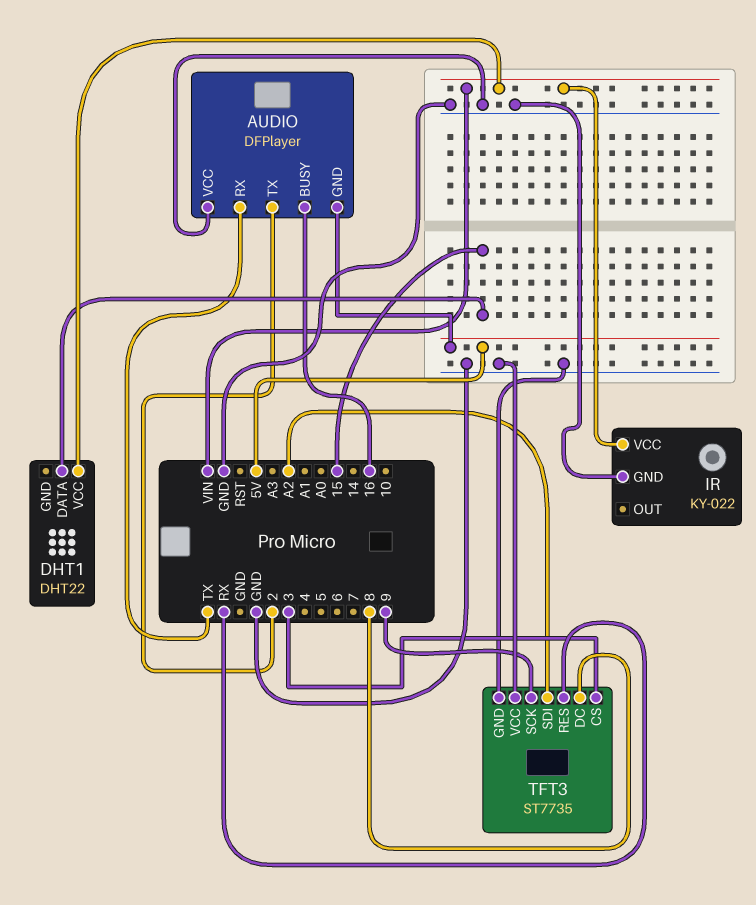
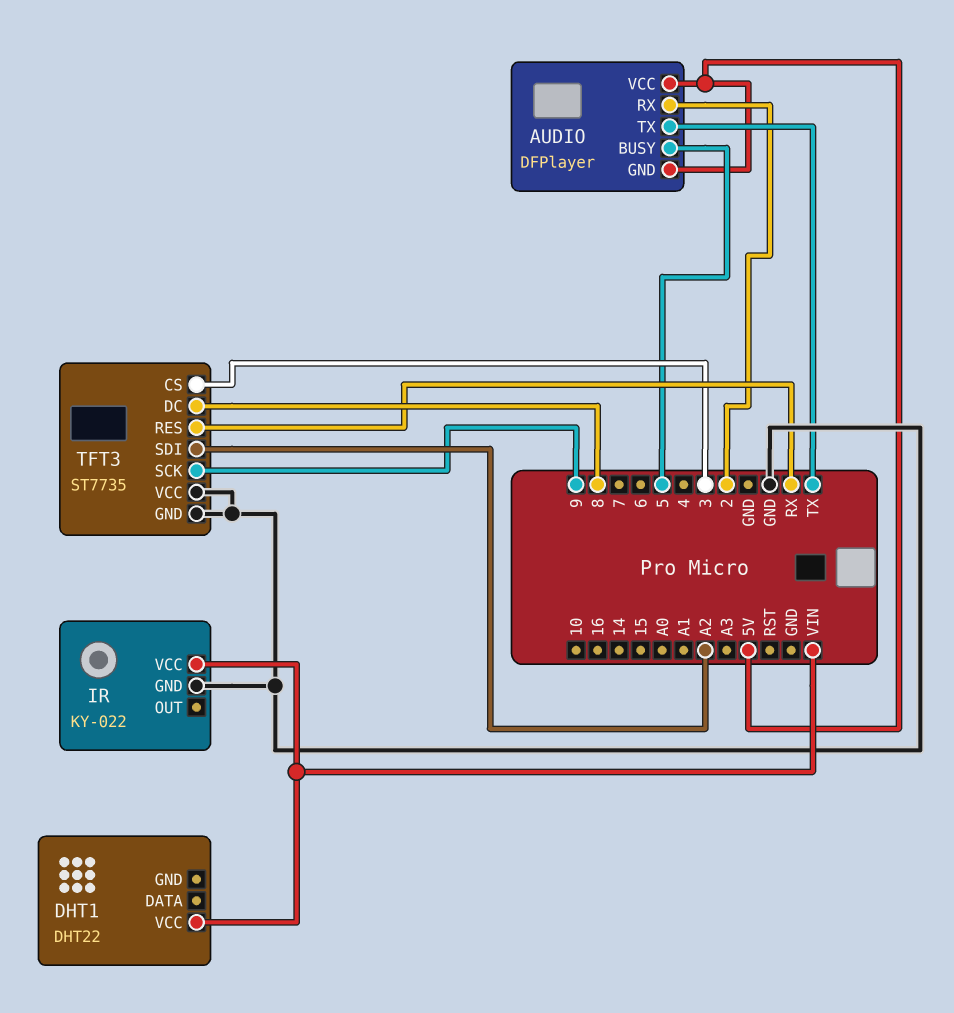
AUDIO pin BUSY: 16 -> 5
AUDIO pin RX: TX -> 2
AUDIO pin TX: 2 -> TX
AUDIO pin VCC: GND -> 5V
DHT1 pin DATA: 15 -> none

